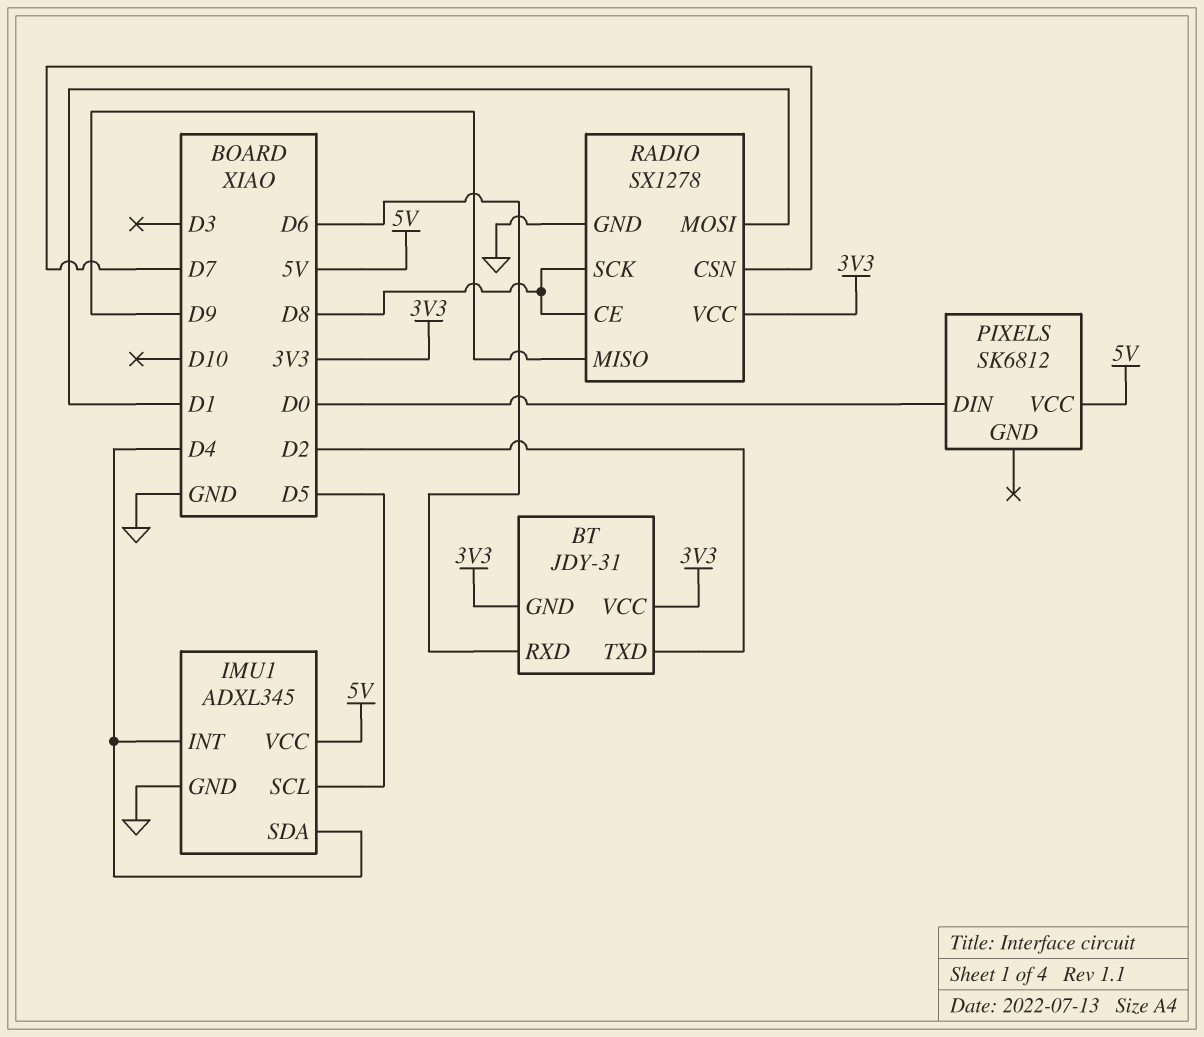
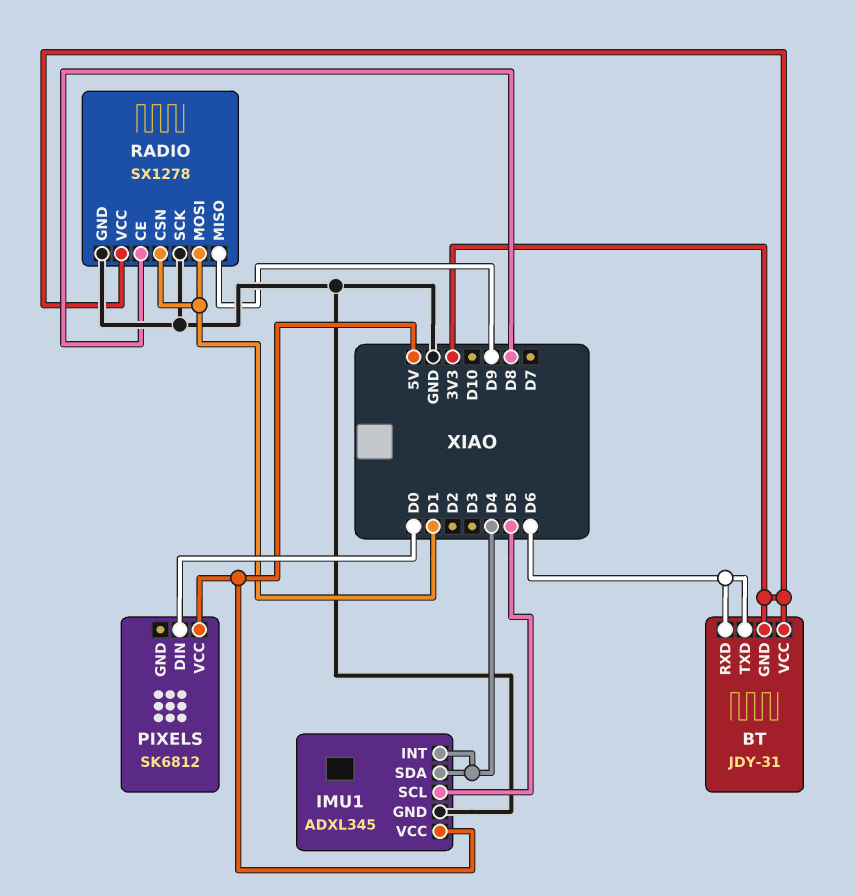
BT pin TXD: D2 -> D6
RADIO pin CSN: D7 -> D1
RADIO pin SCK: D8 -> GND

